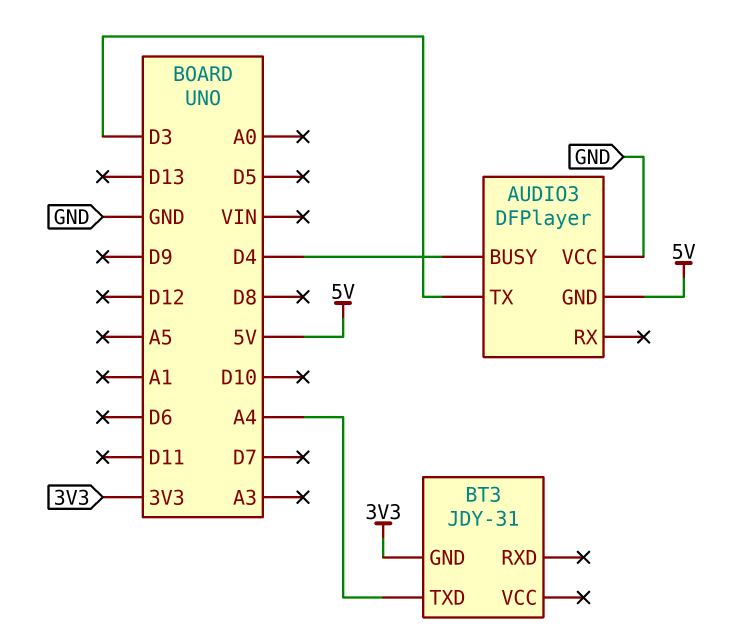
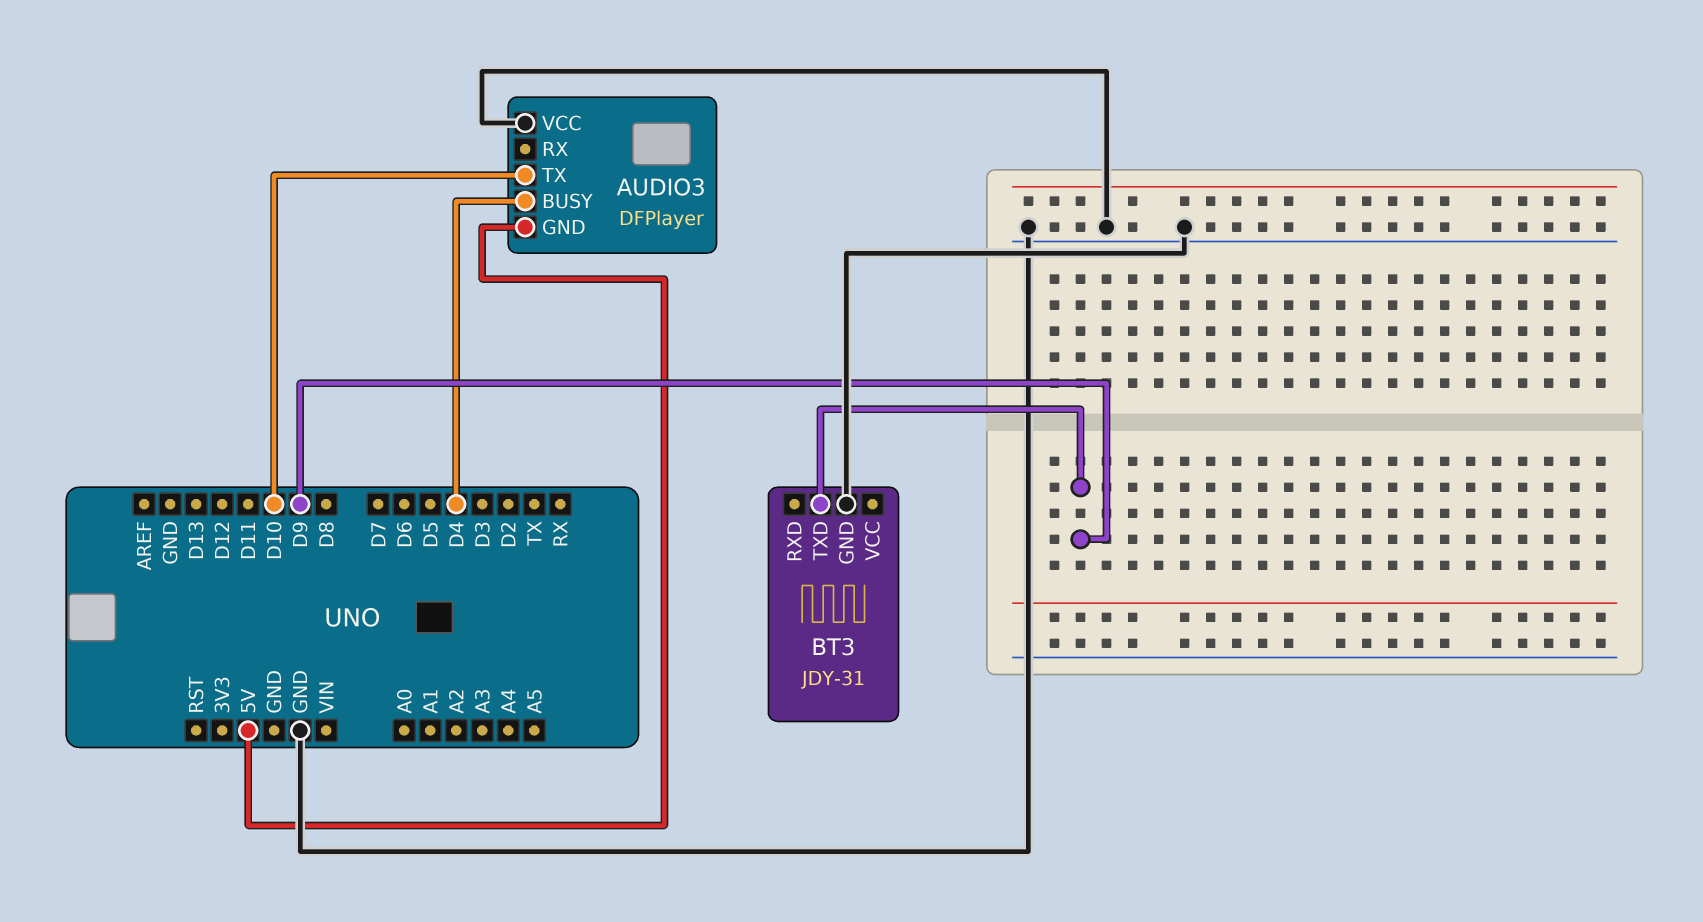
AUDIO3 pin TX: D3 -> D10
BT3 pin GND: 3V3 -> GND
BT3 pin TXD: A4 -> D9

